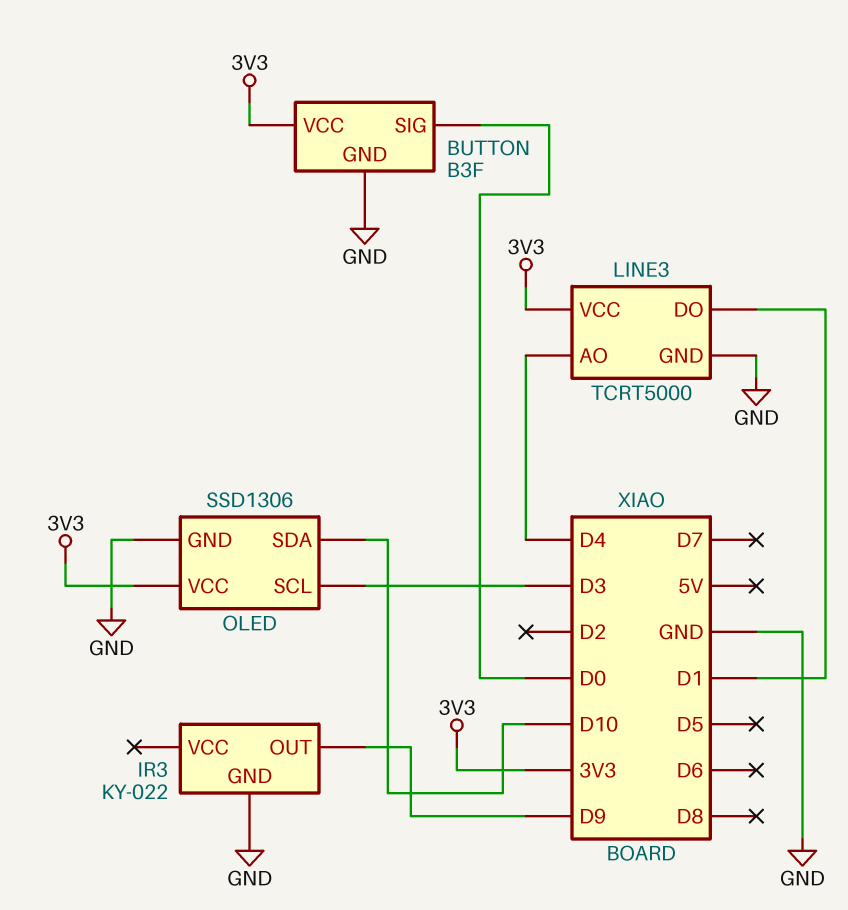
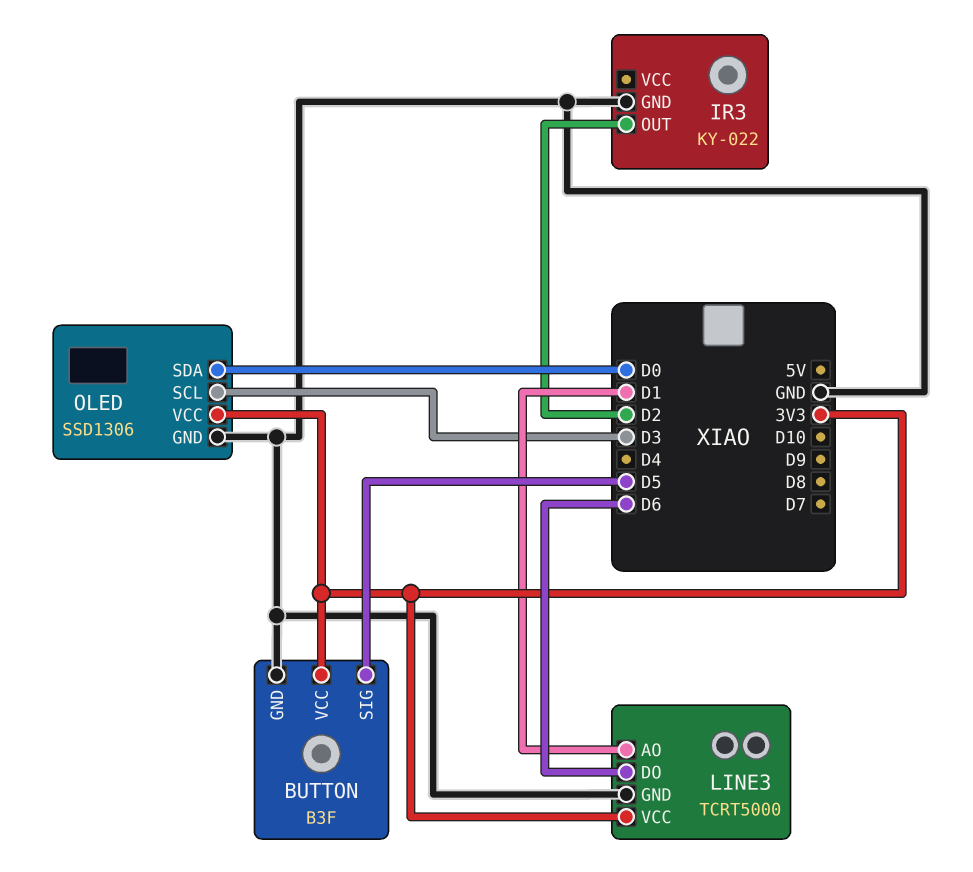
BUTTON pin SIG: D0 -> D5
IR3 pin OUT: D9 -> D2
LINE3 pin AO: D4 -> D1
LINE3 pin DO: D1 -> D6
OLED pin SDA: D10 -> D0

